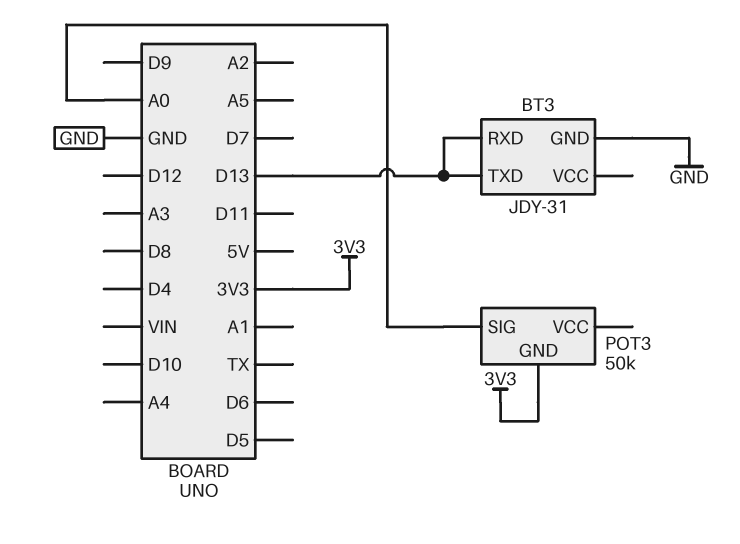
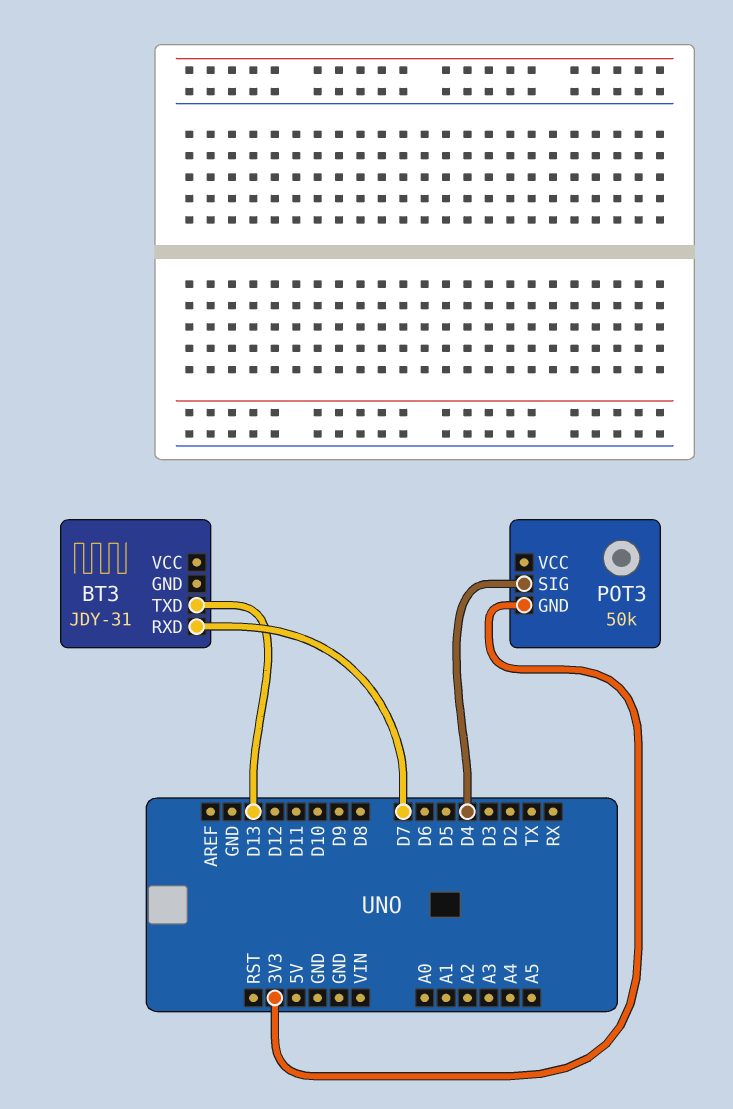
BT3 pin GND: GND -> none
BT3 pin RXD: D13 -> D7
POT3 pin SIG: A0 -> D4

